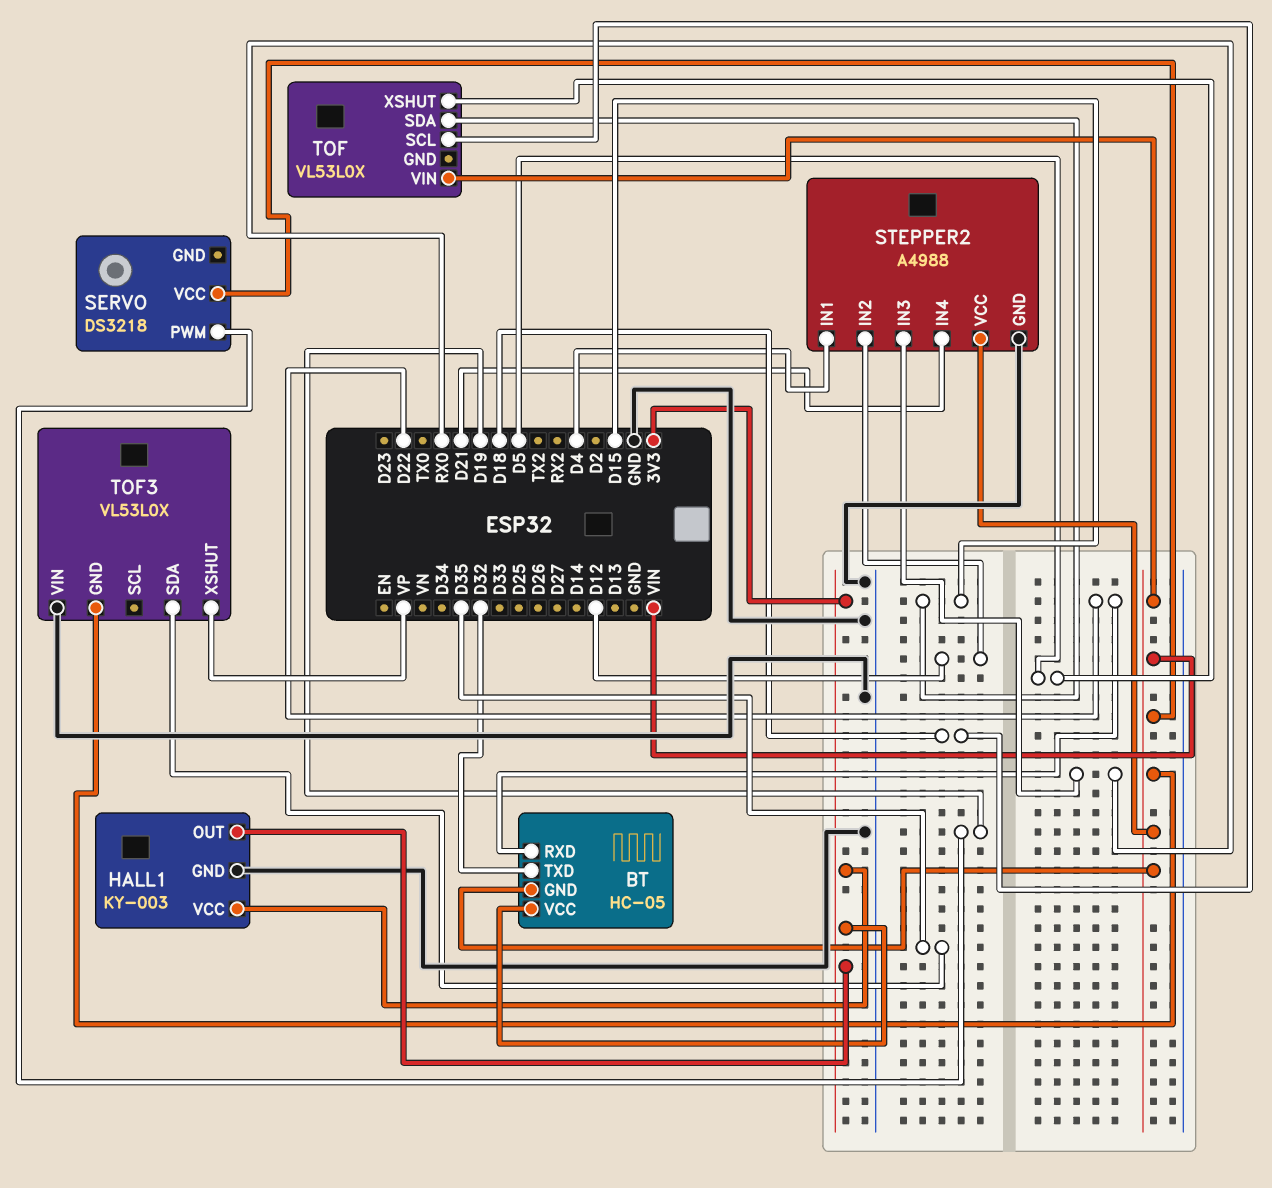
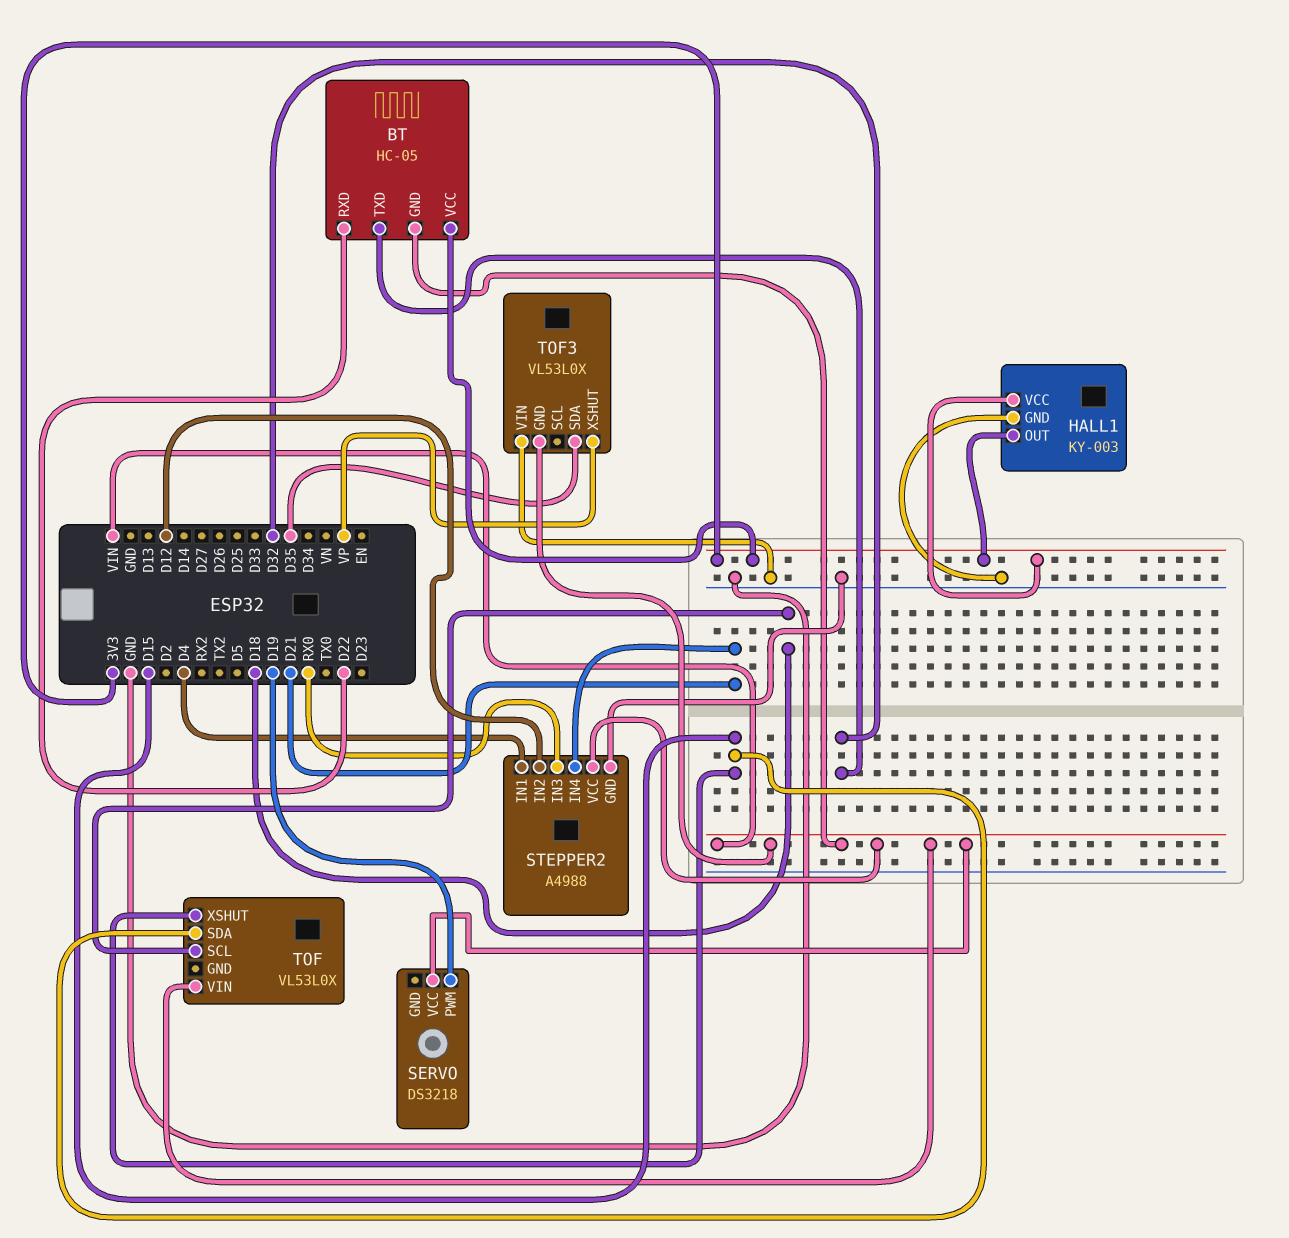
TOF pin XSHUT: D5 -> D15

